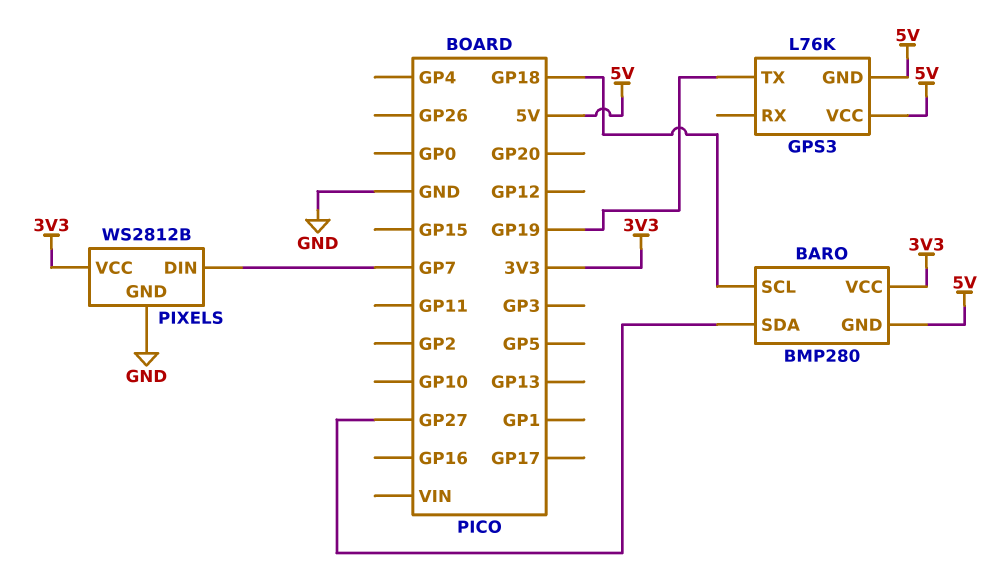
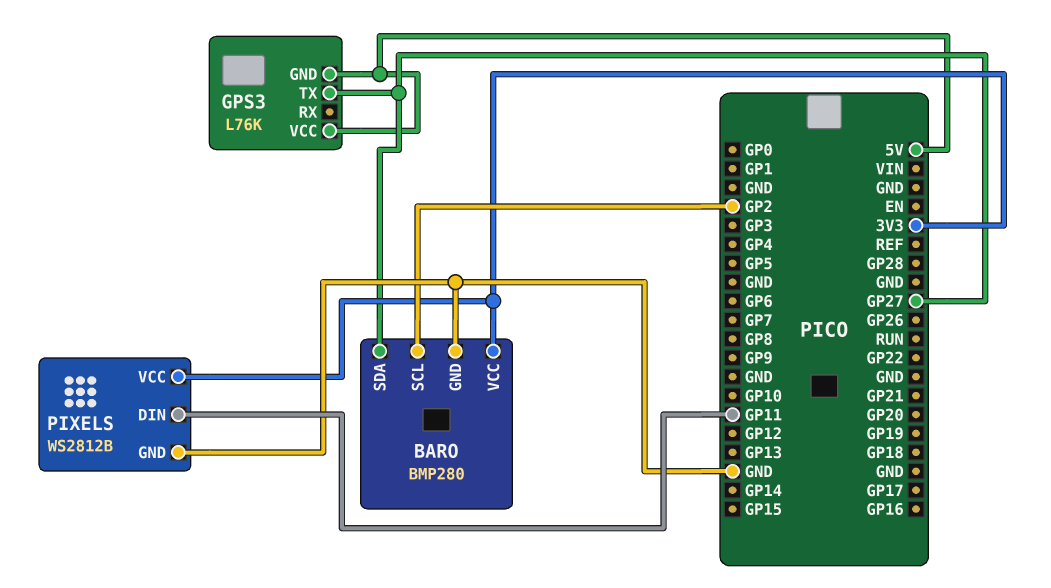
BARO pin GND: 5V -> GND
BARO pin SCL: GP18 -> GP2
GPS3 pin TX: GP19 -> GP27
PIXELS pin DIN: GP7 -> GP11

